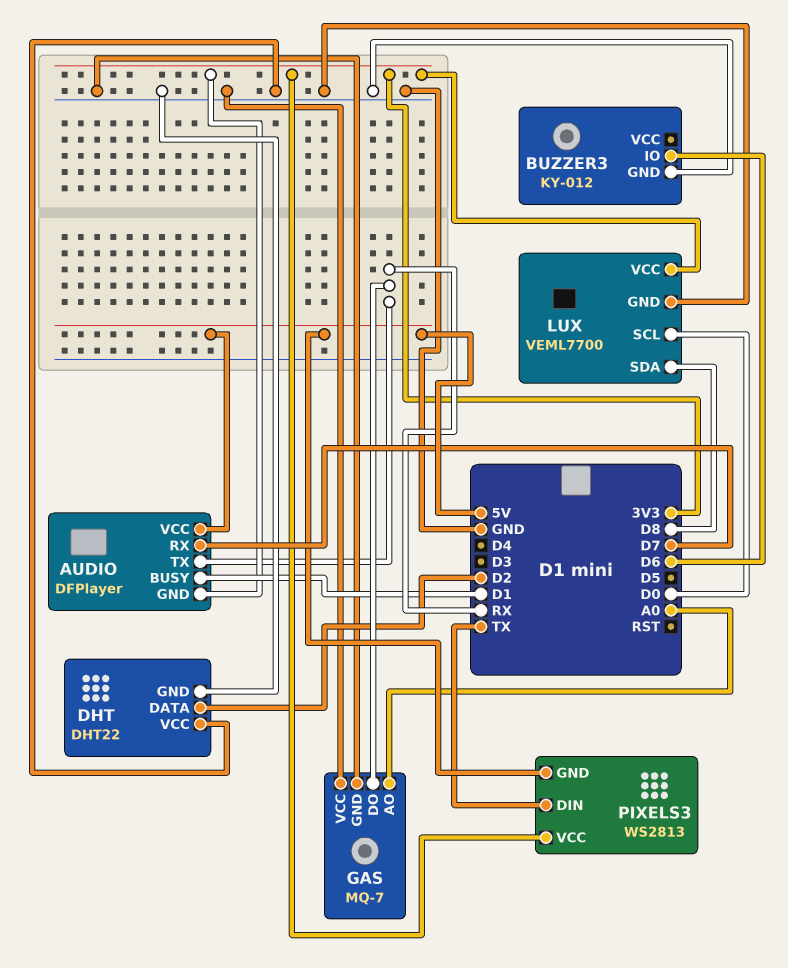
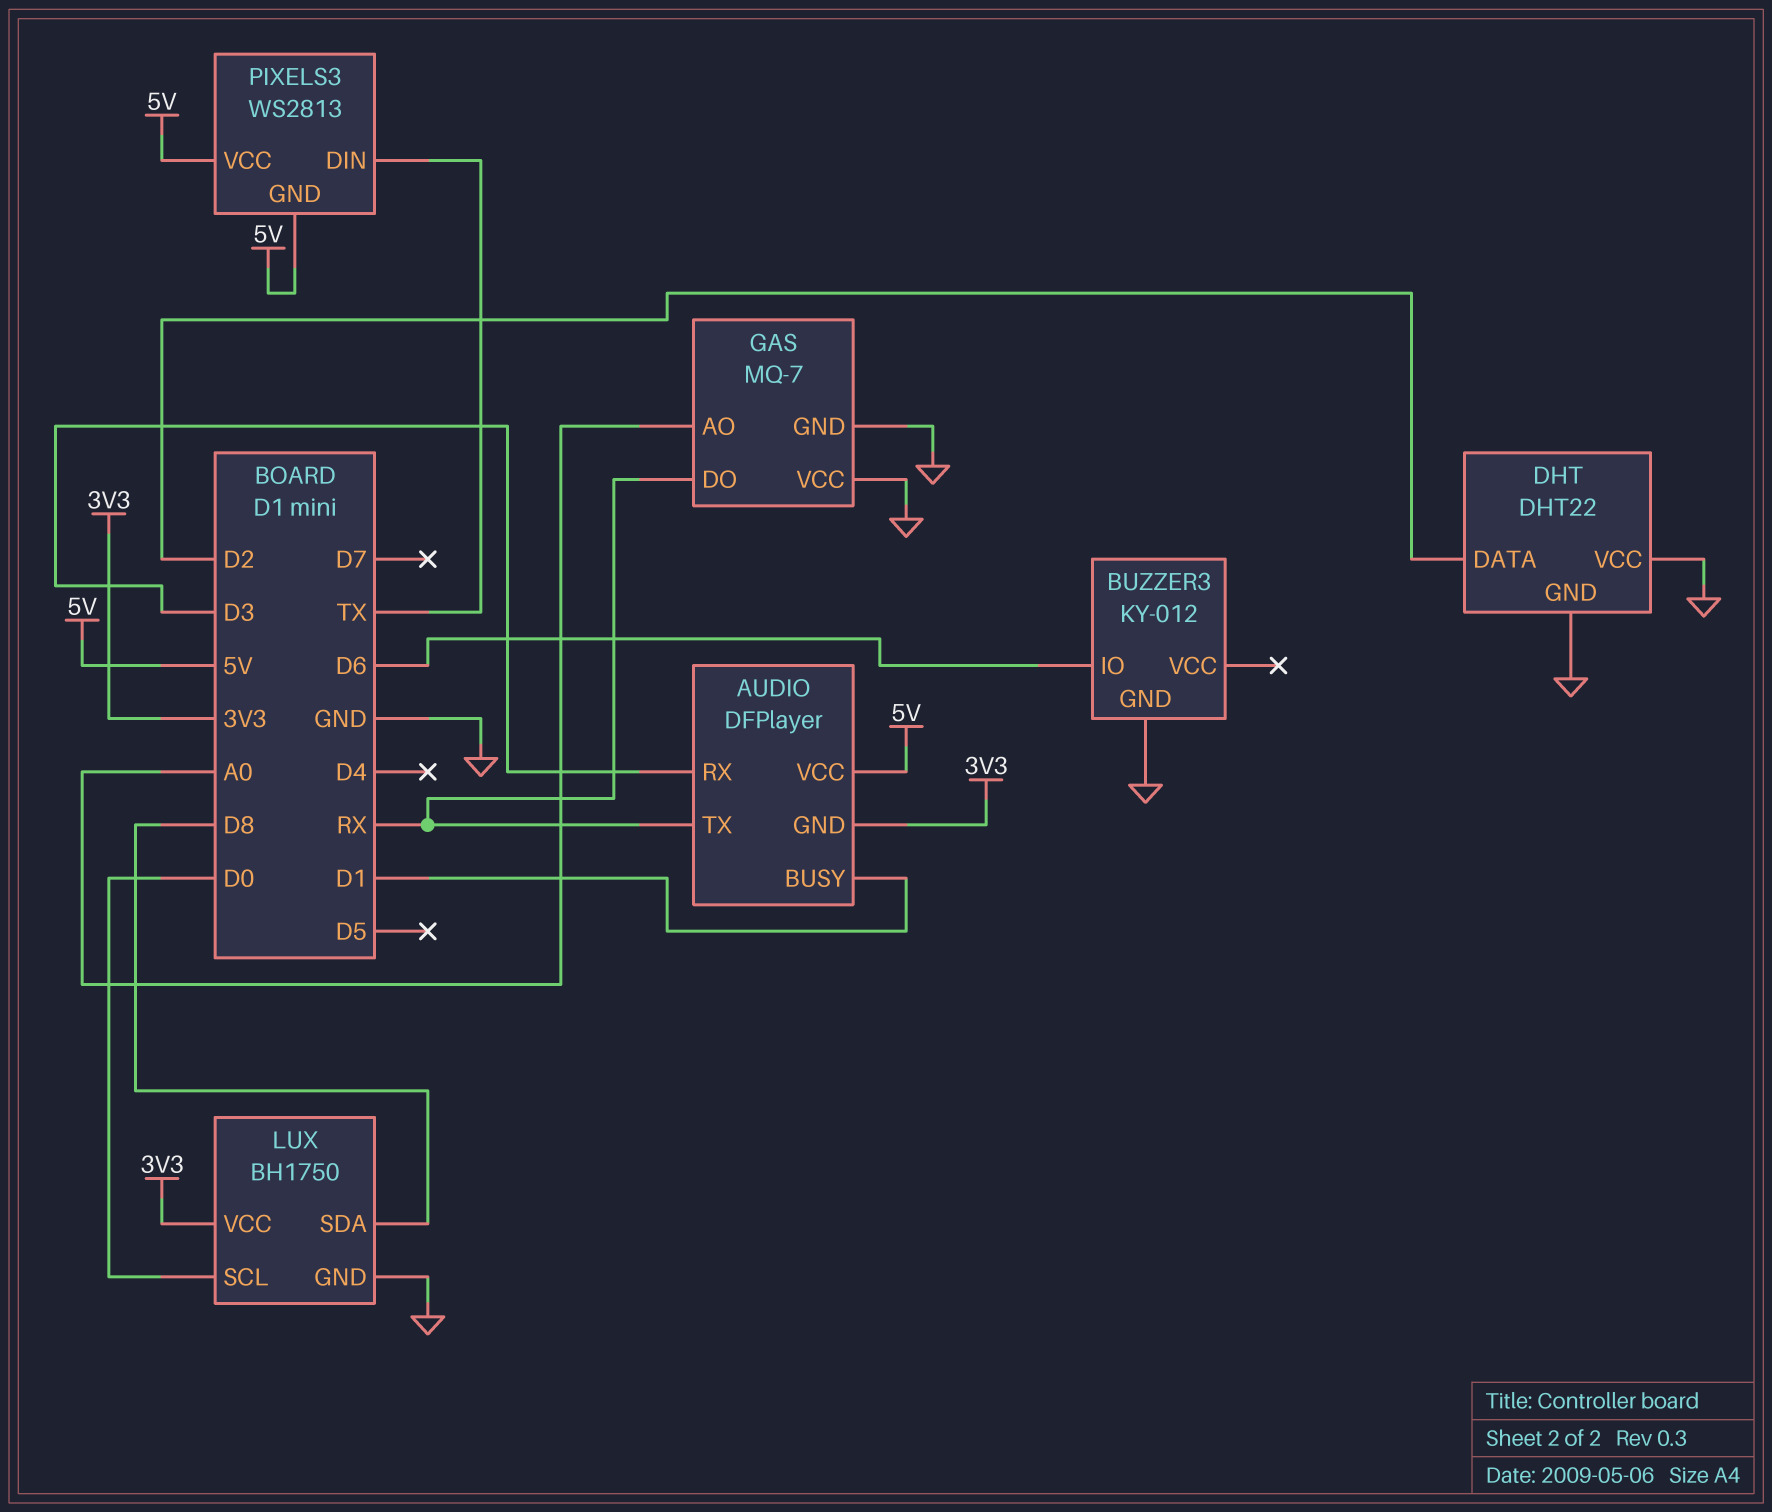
AUDIO pin RX: D7 -> D3
LUX: VEML7700 -> BH1750
PIXELS3 pin VCC: 3V3 -> 5V

